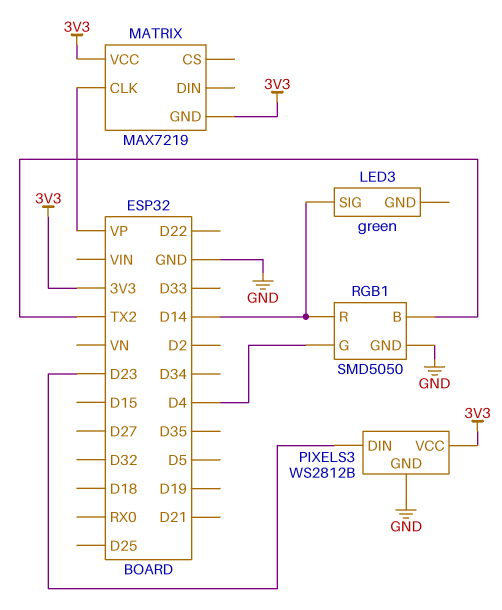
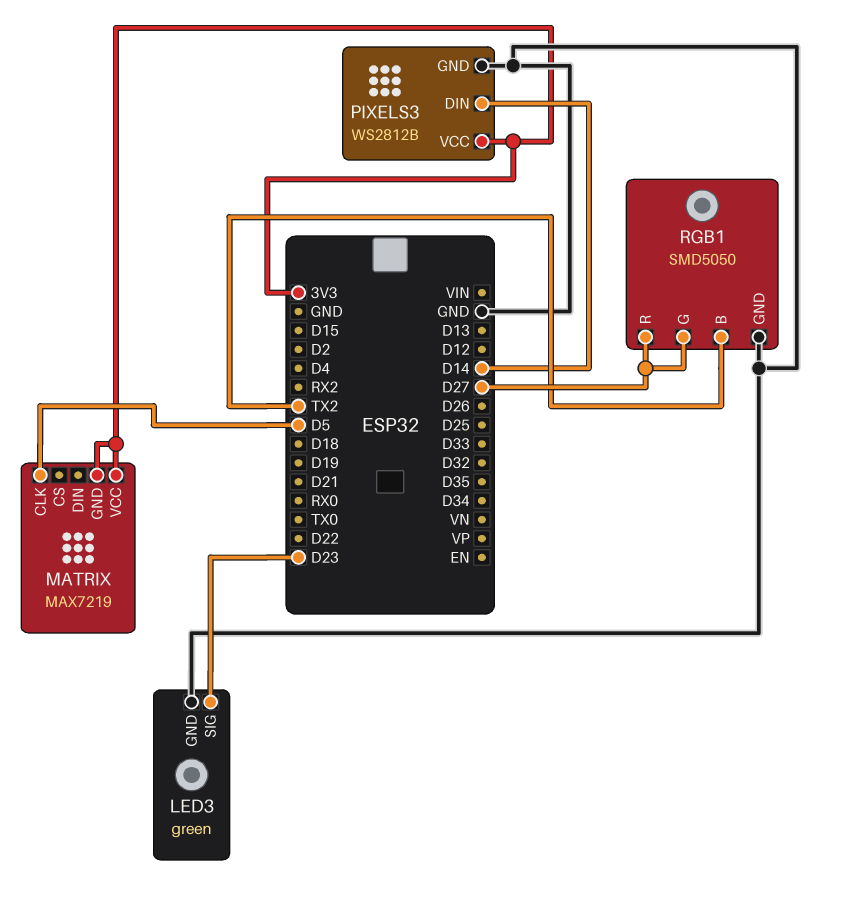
LED3 pin GND: none -> GND
LED3 pin SIG: D14 -> D23
MATRIX pin CLK: VP -> D5
PIXELS3 pin DIN: D23 -> D14
RGB1 pin G: D4 -> D27
RGB1 pin R: D14 -> D27

